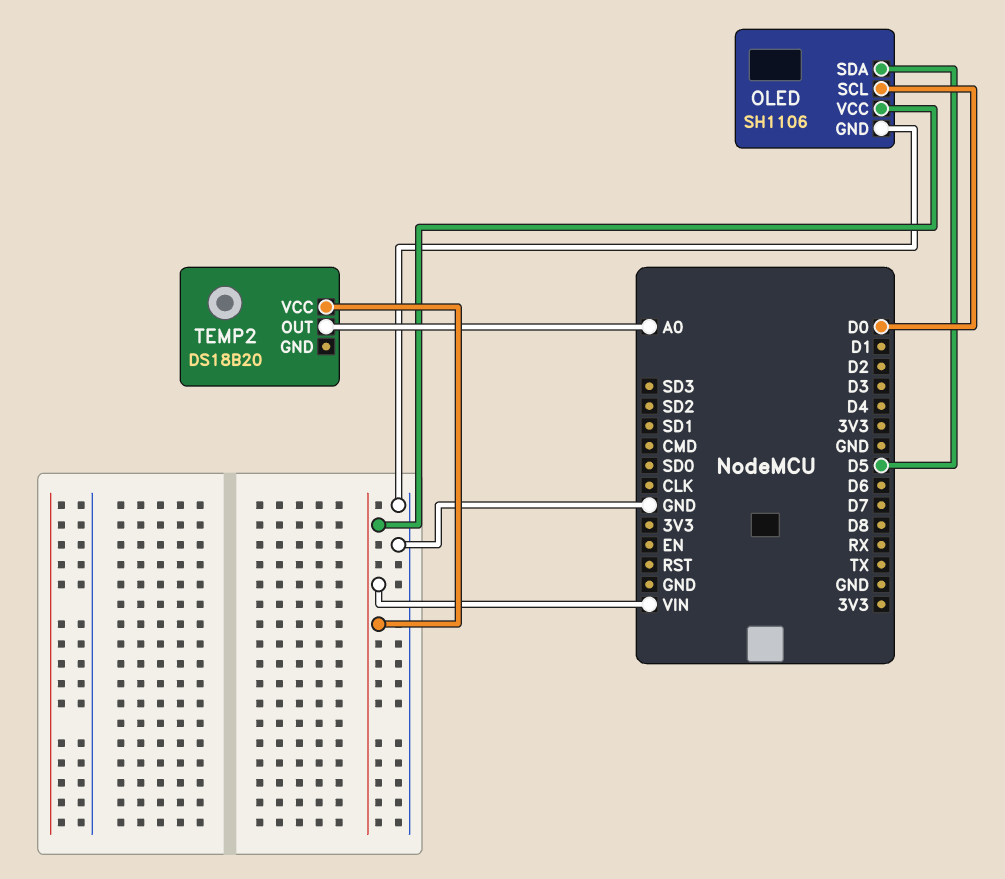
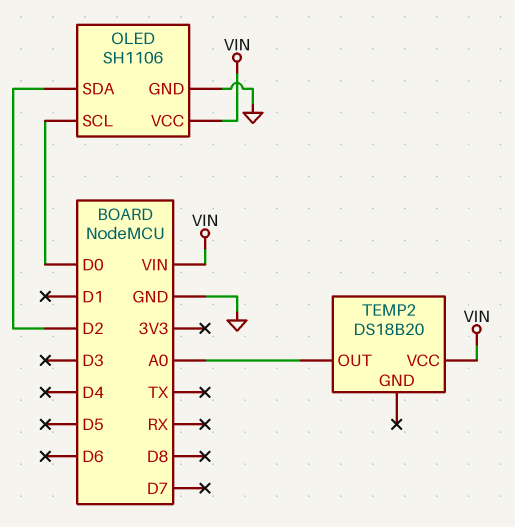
OLED pin SDA: D5 -> D2

